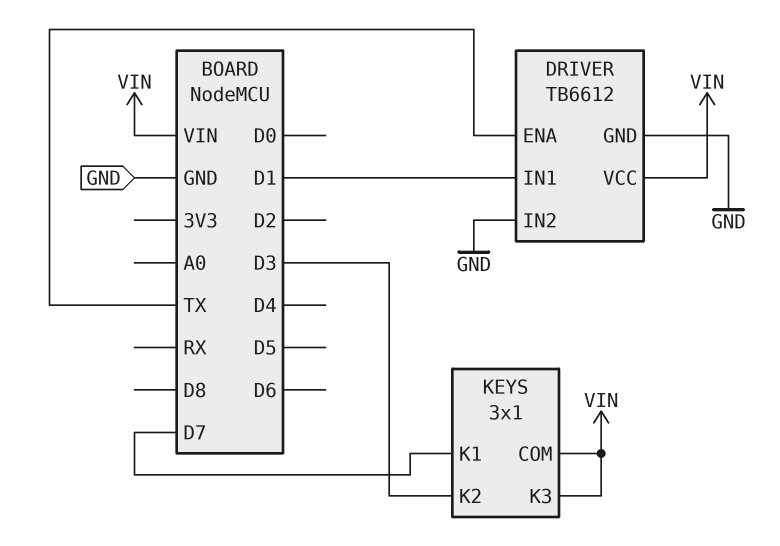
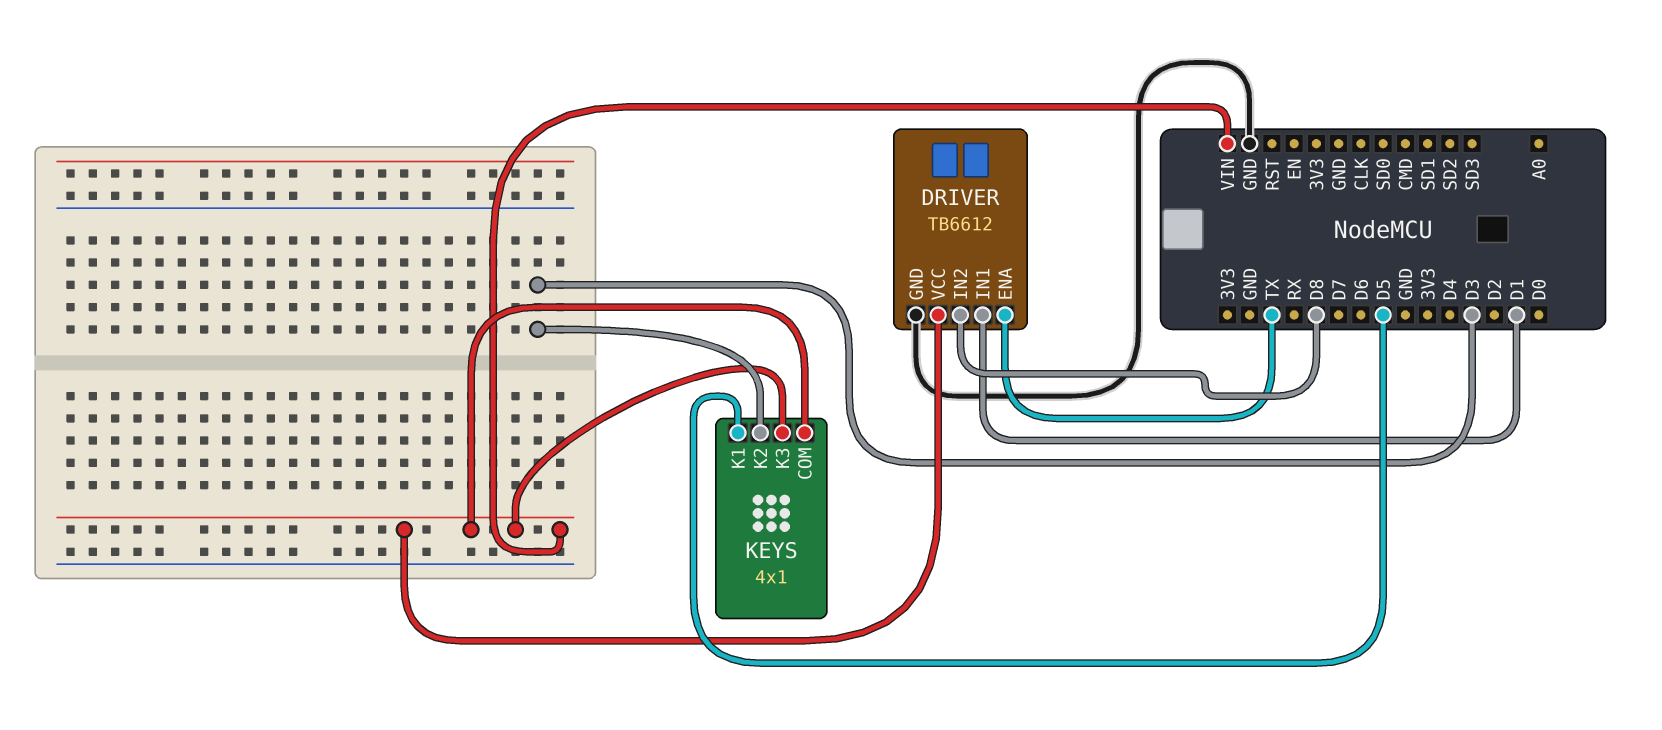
DRIVER pin IN2: GND -> D8
KEYS: 3x1 -> 4x1
KEYS pin K1: D7 -> D5

